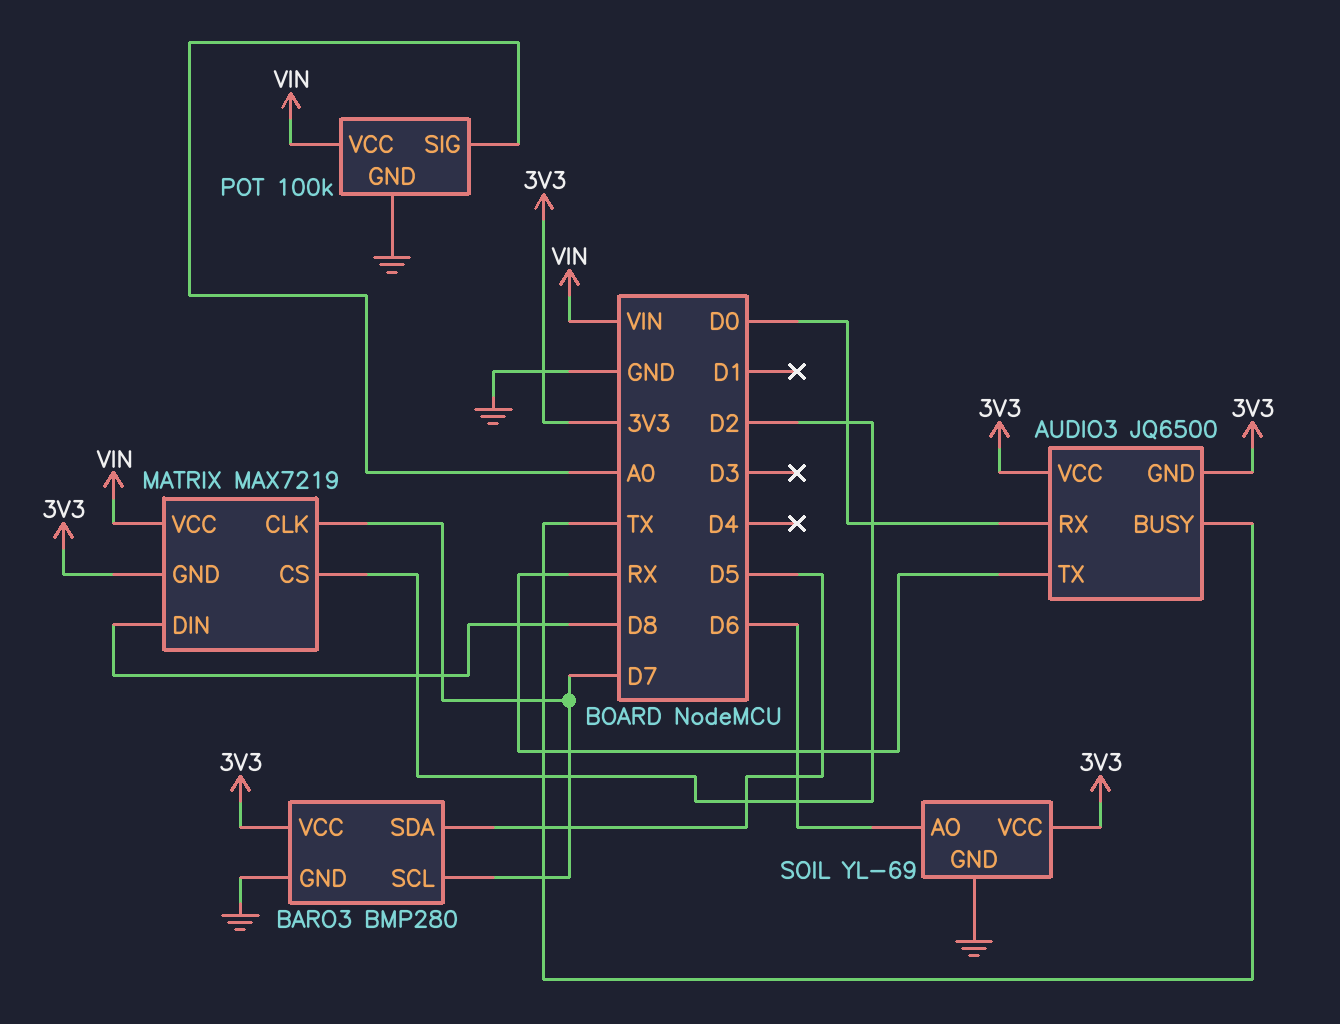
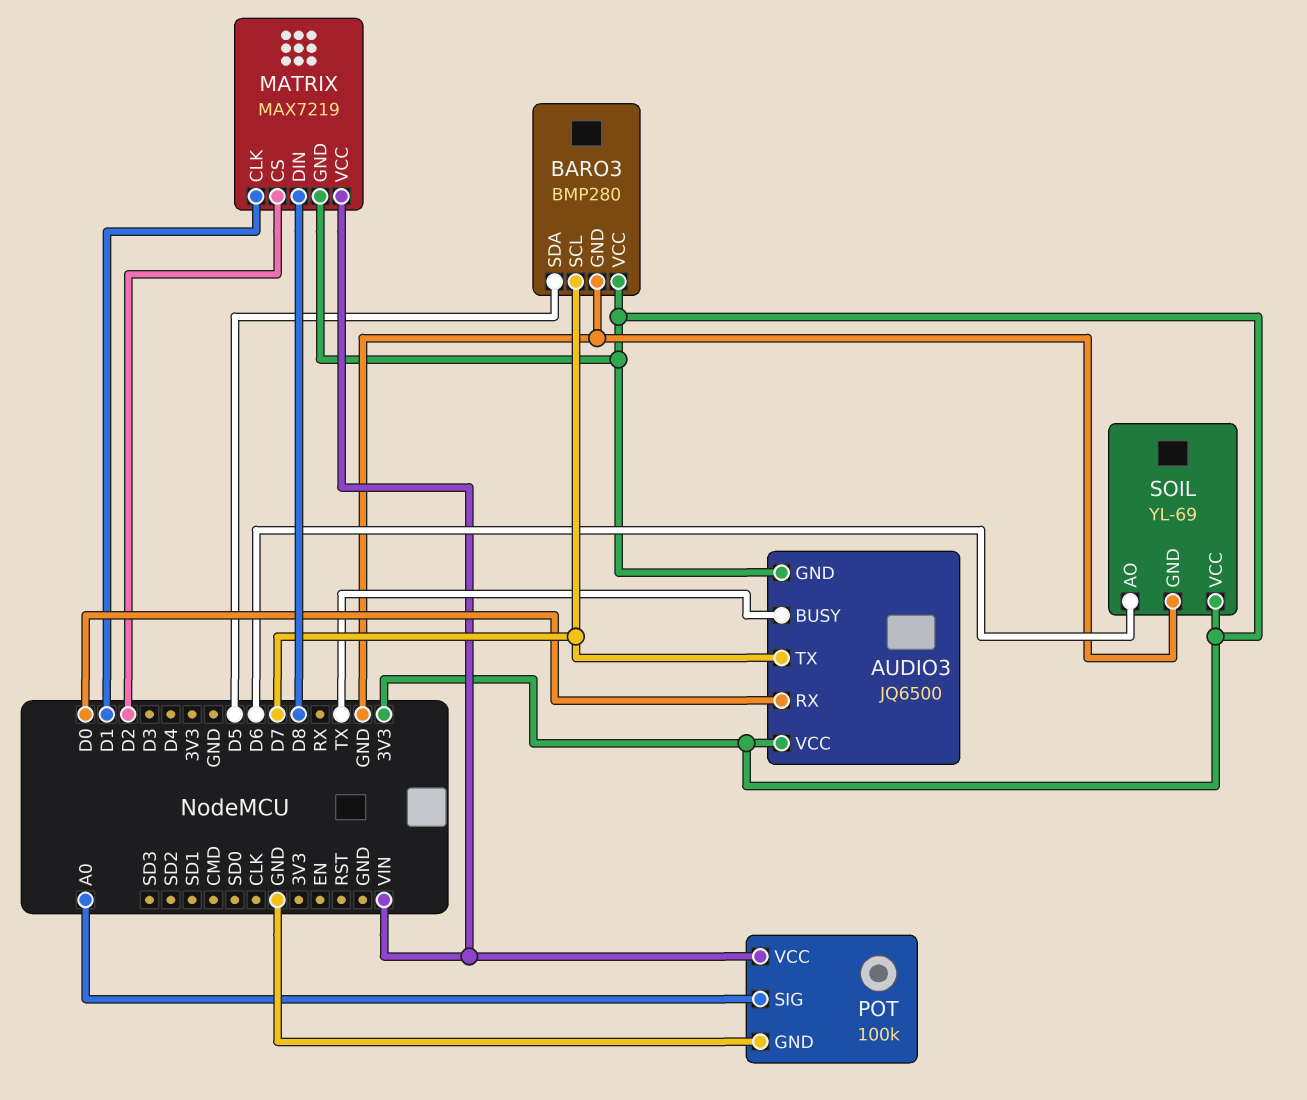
AUDIO3 pin TX: RX -> D7
MATRIX pin CLK: D7 -> D1

